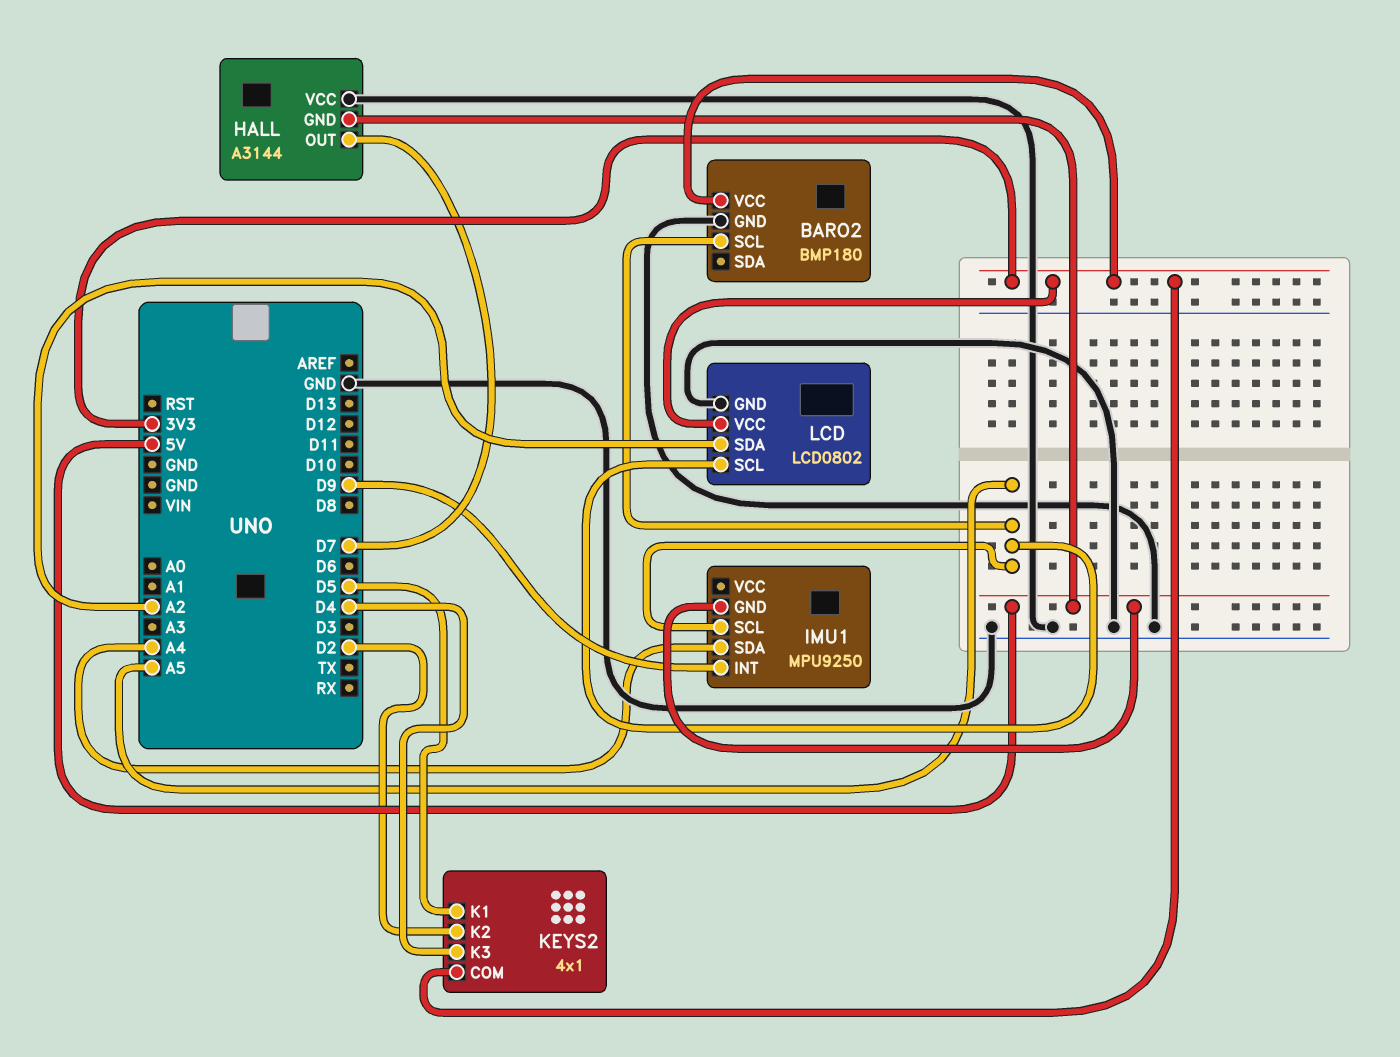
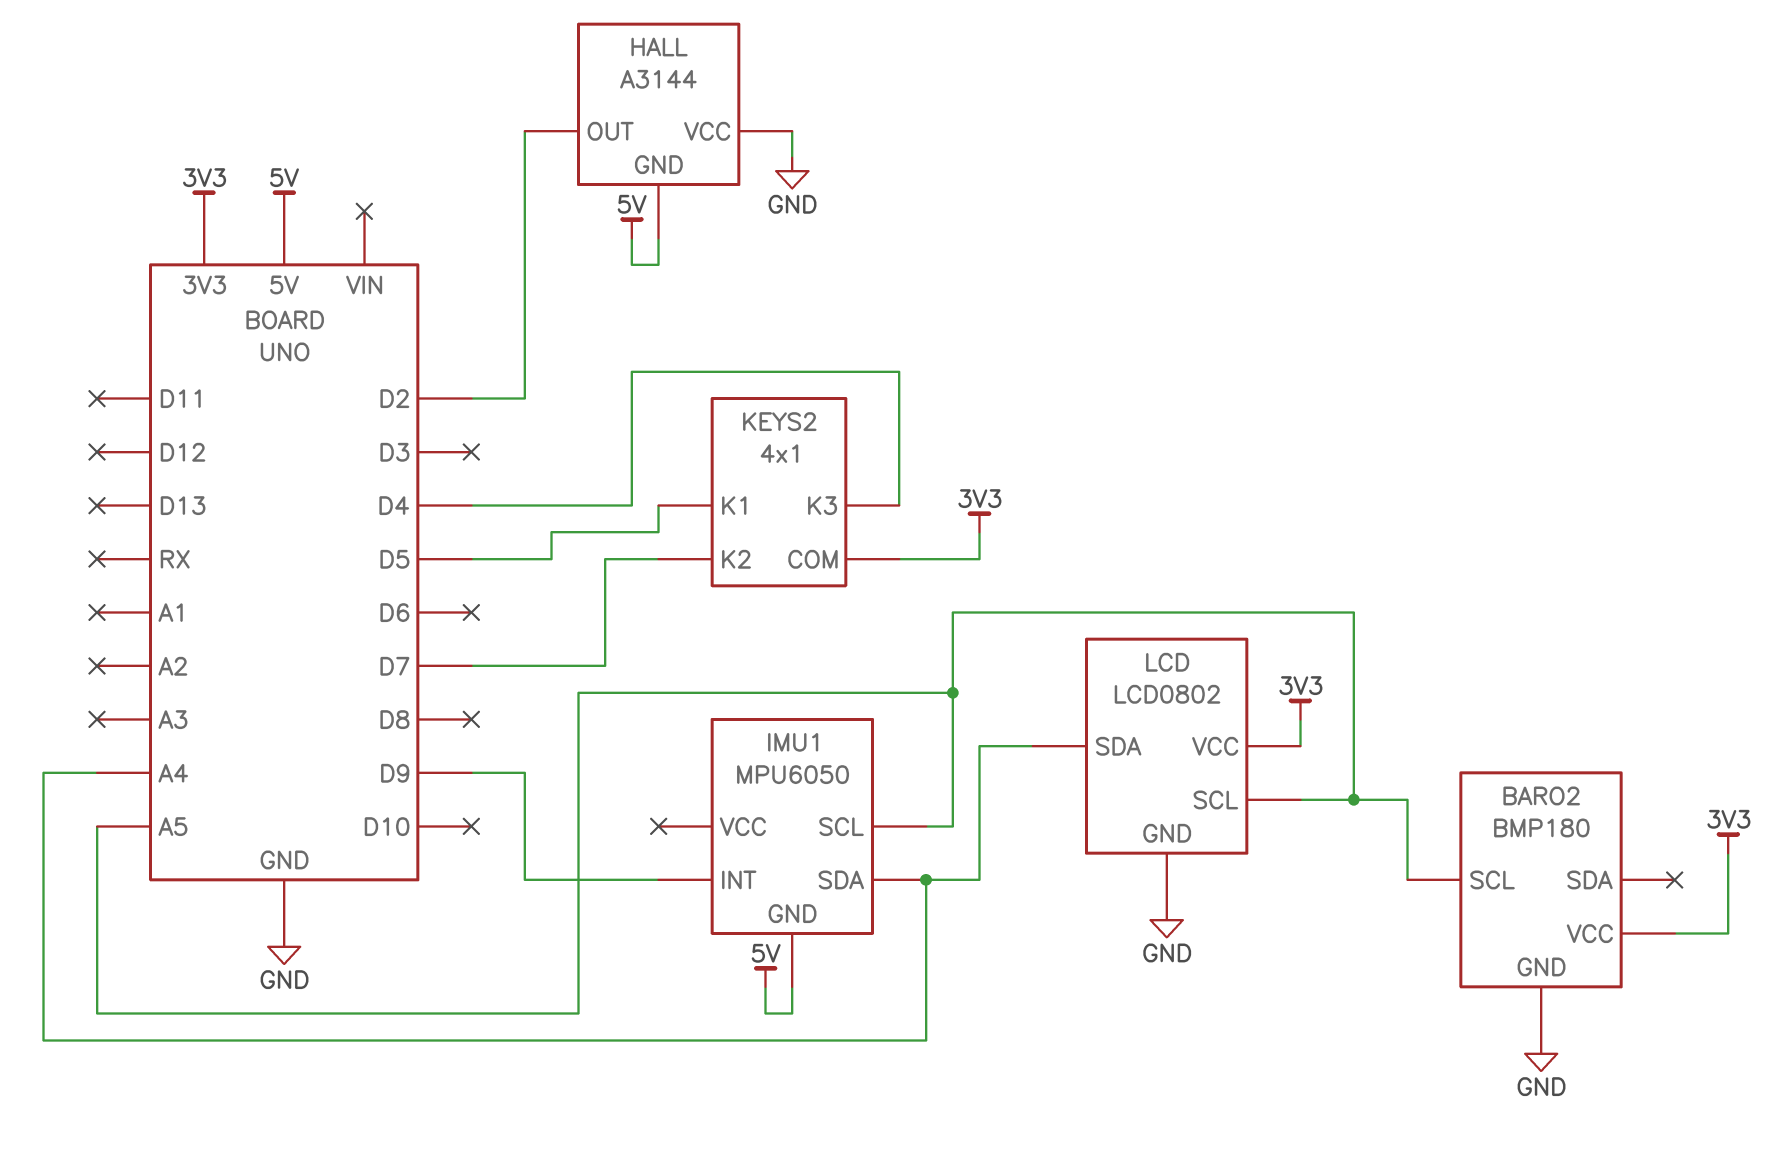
HALL pin OUT: D7 -> D2
IMU1: MPU9250 -> MPU6050
KEYS2 pin K2: D2 -> D7
LCD pin SDA: A2 -> A4

